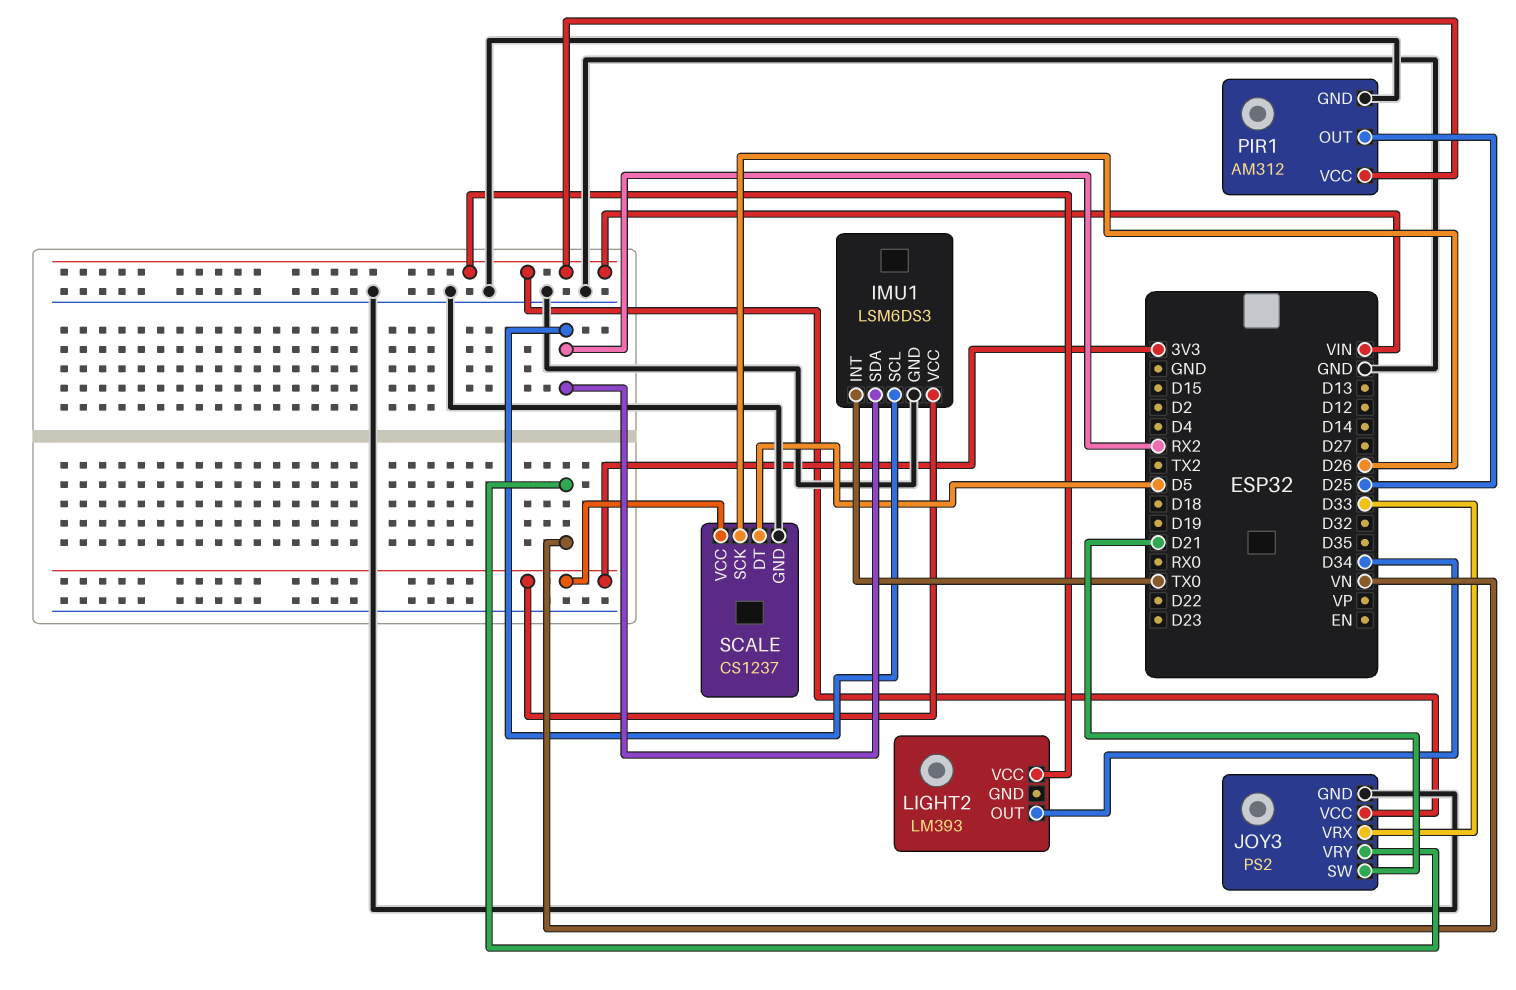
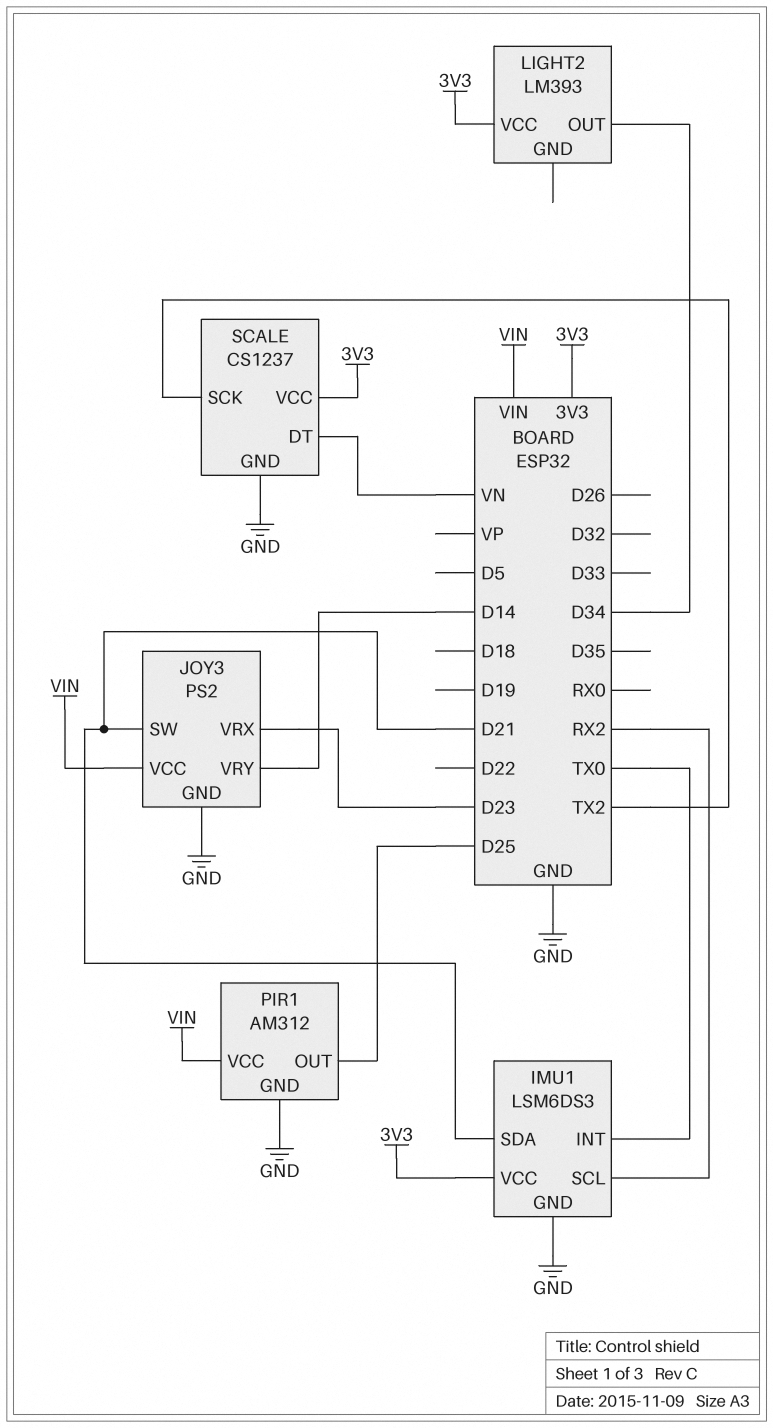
IMU1 pin SDA: RX2 -> D21
JOY3 pin VRX: D33 -> D23
JOY3 pin VRY: VN -> D14
LIGHT2 pin VCC: VIN -> 3V3
SCALE pin DT: D5 -> VN
SCALE pin SCK: D26 -> TX2

